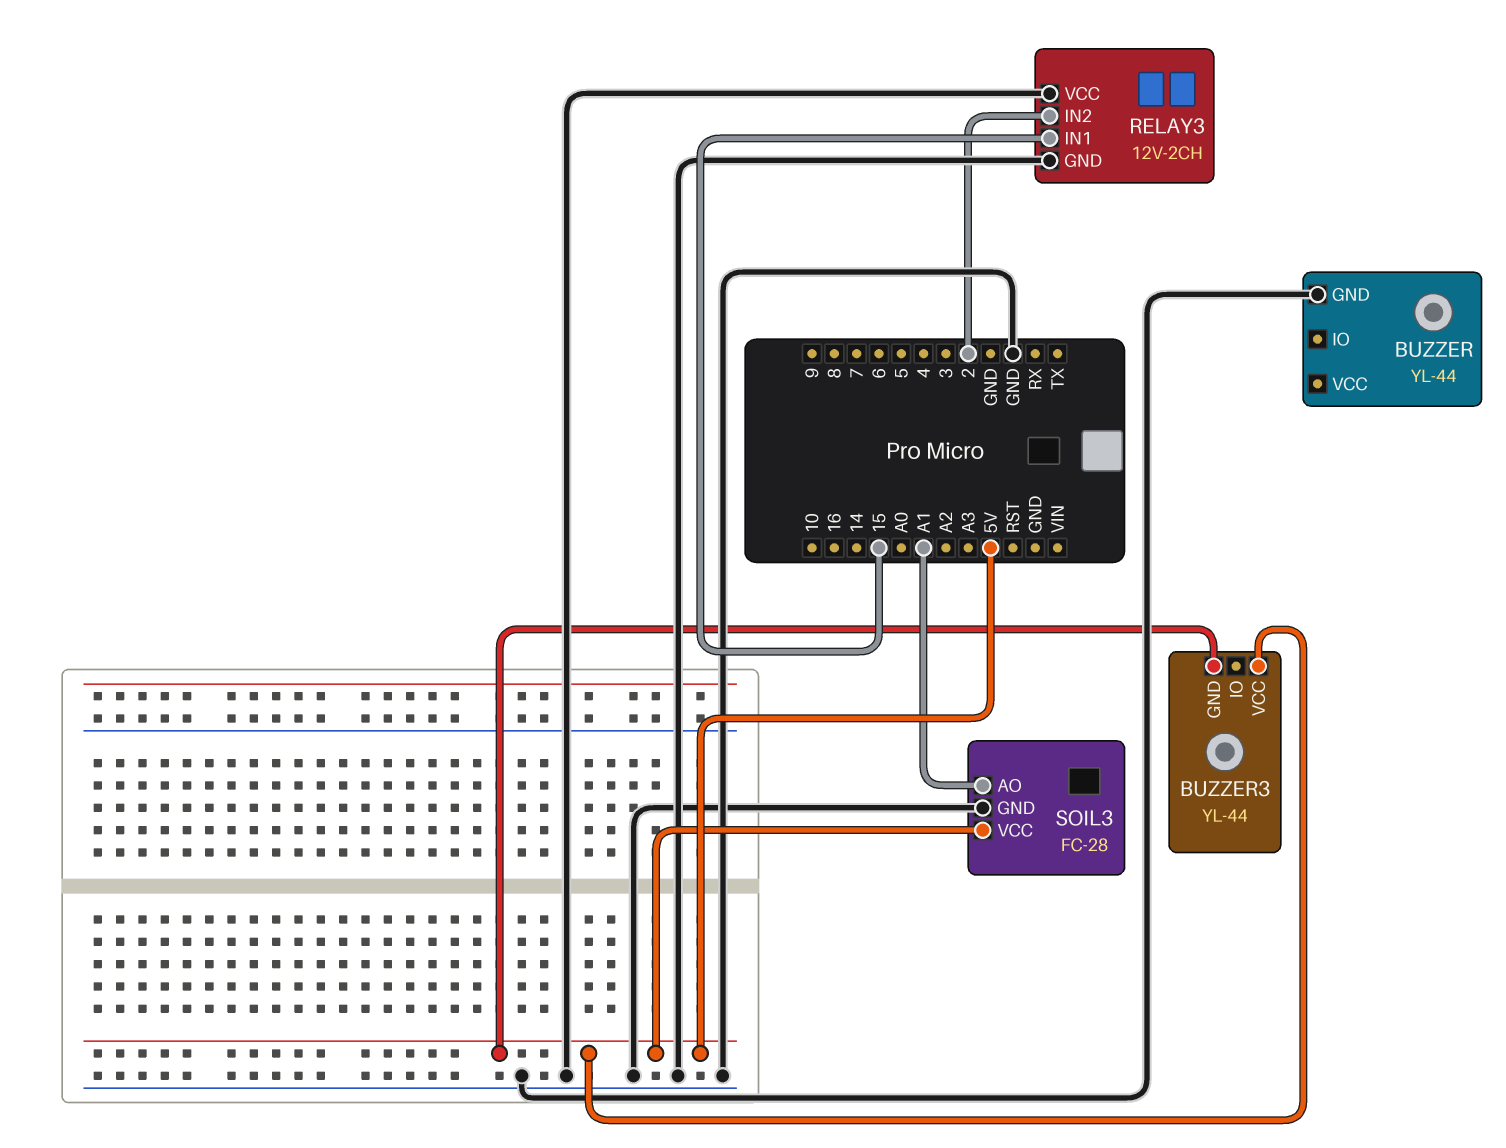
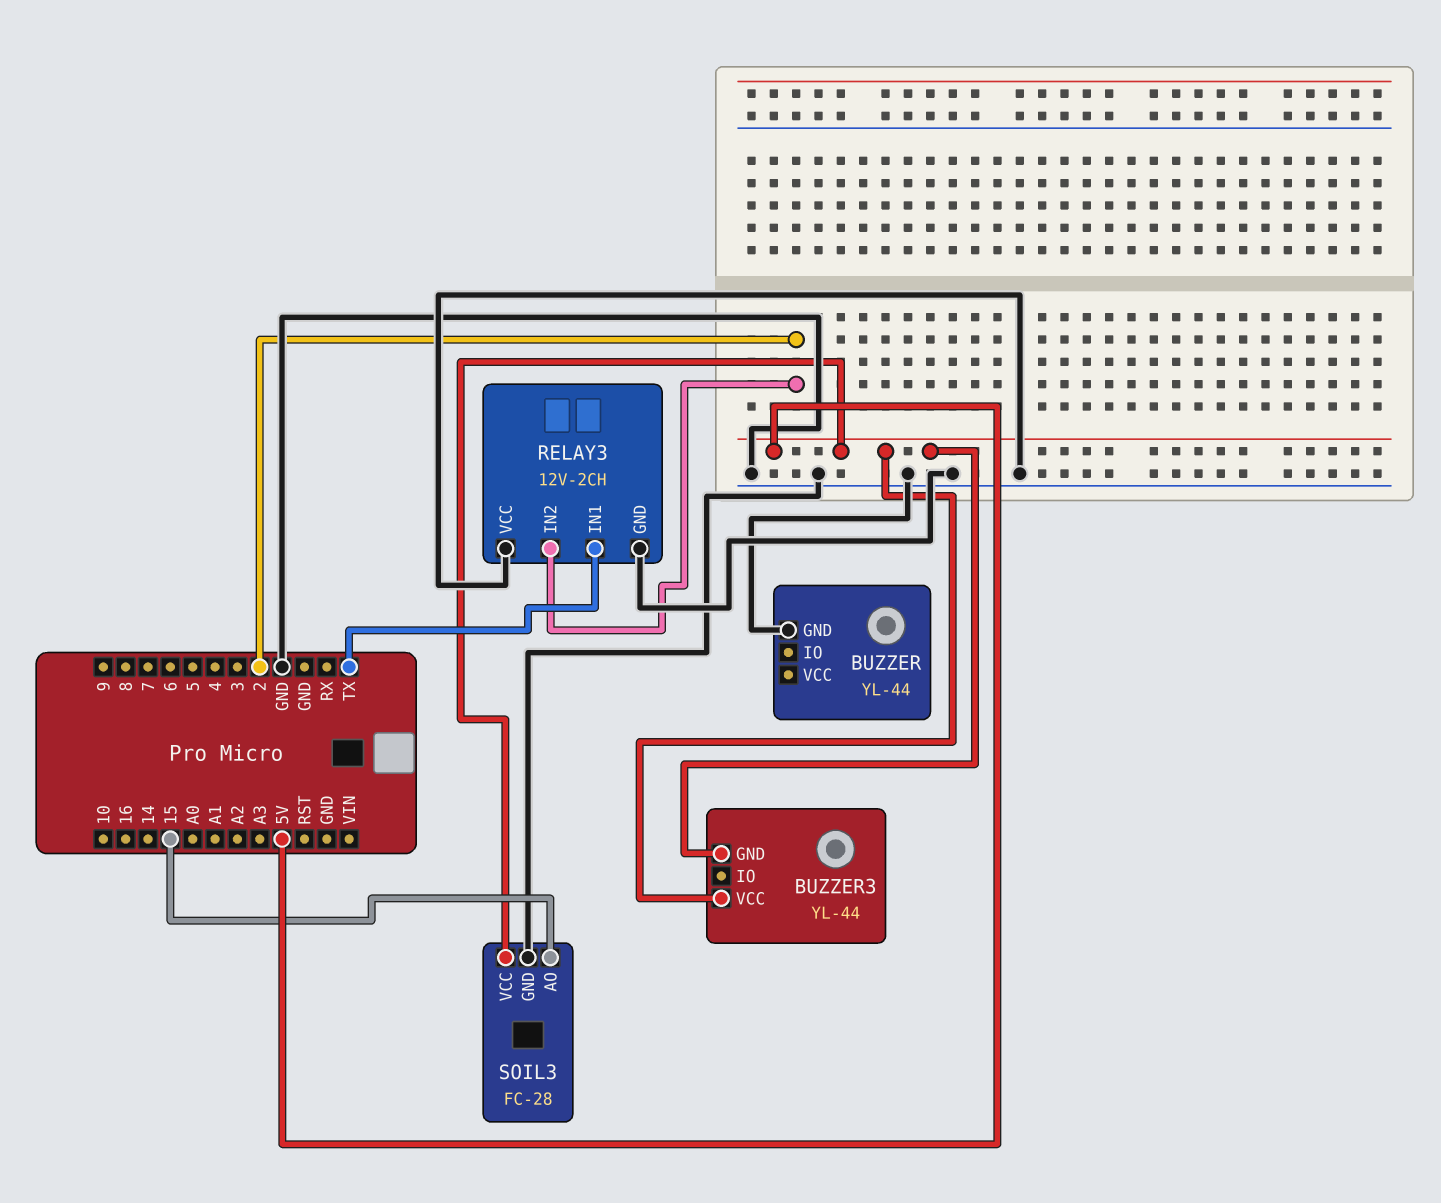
RELAY3 pin IN1: 15 -> TX
SOIL3 pin AO: A1 -> 15

